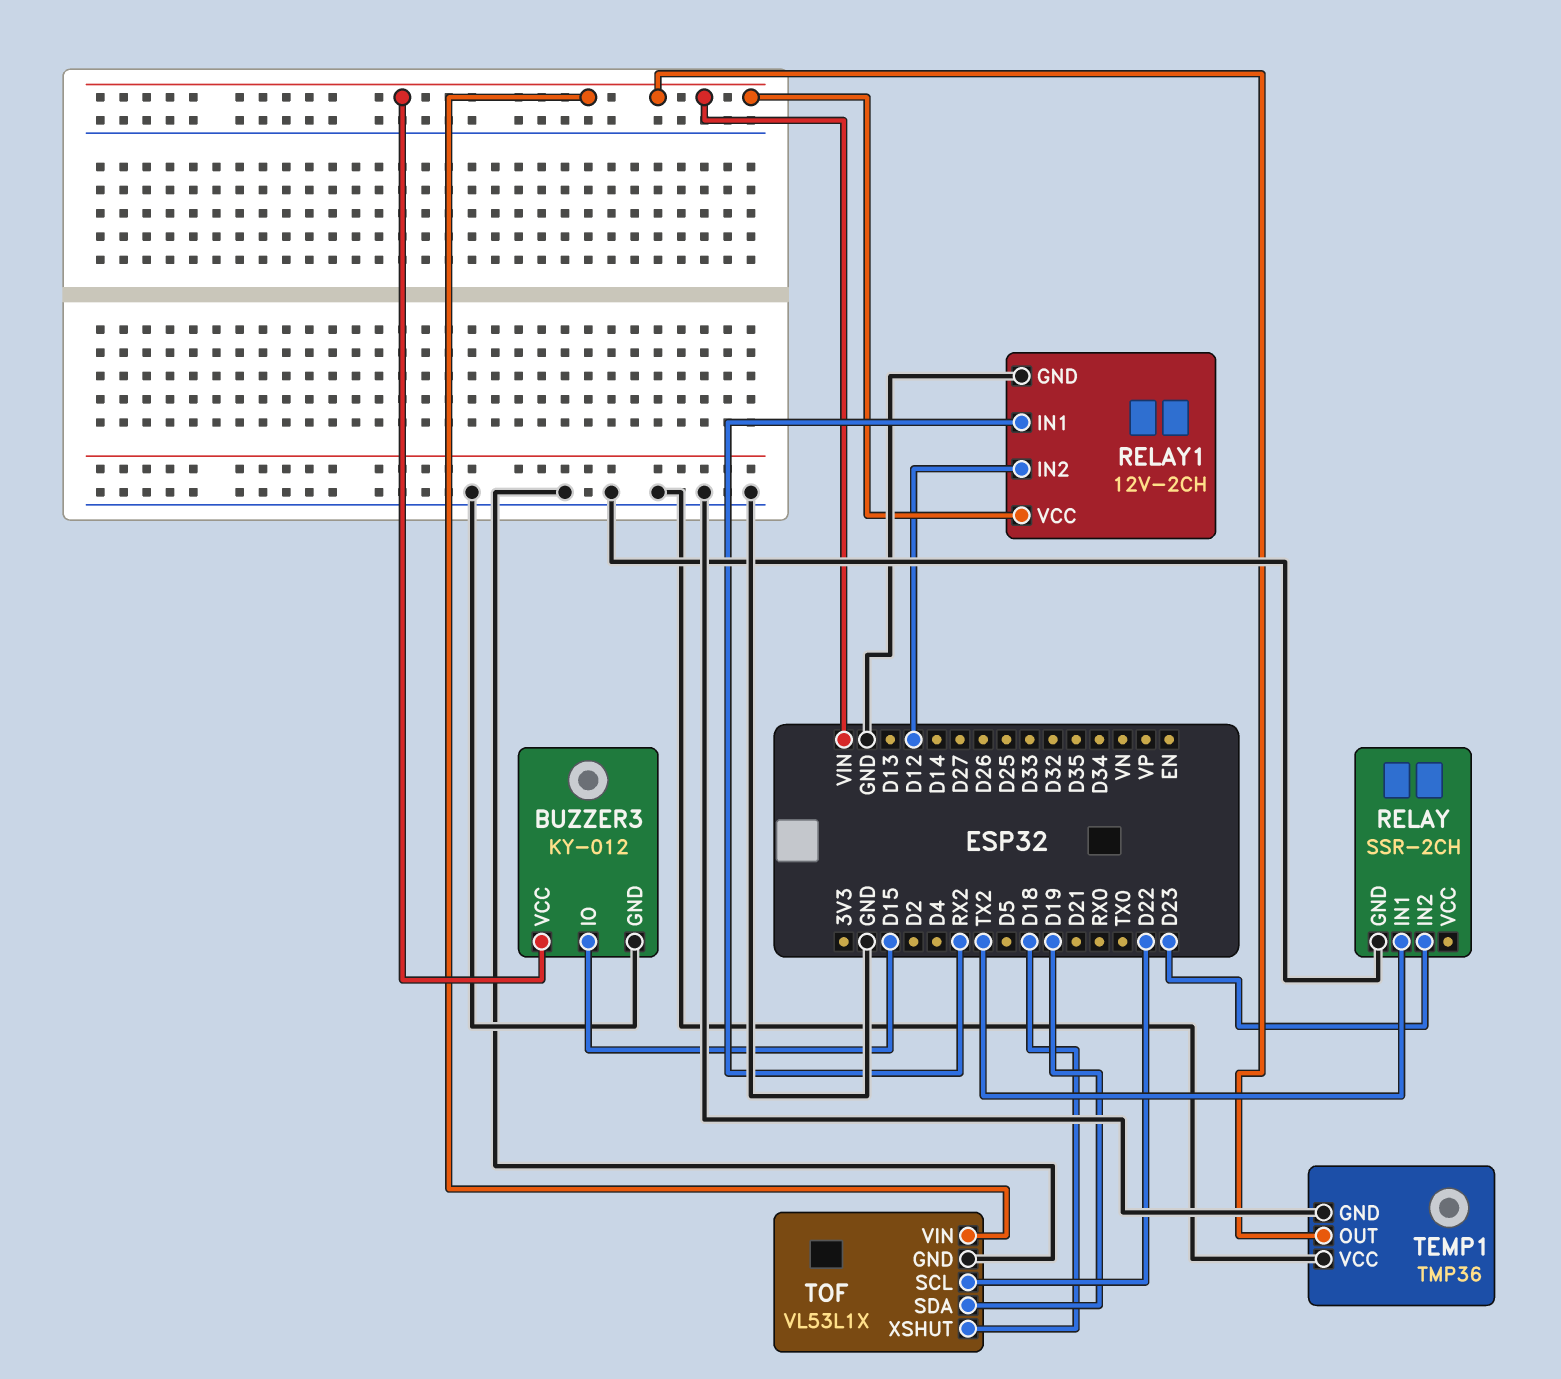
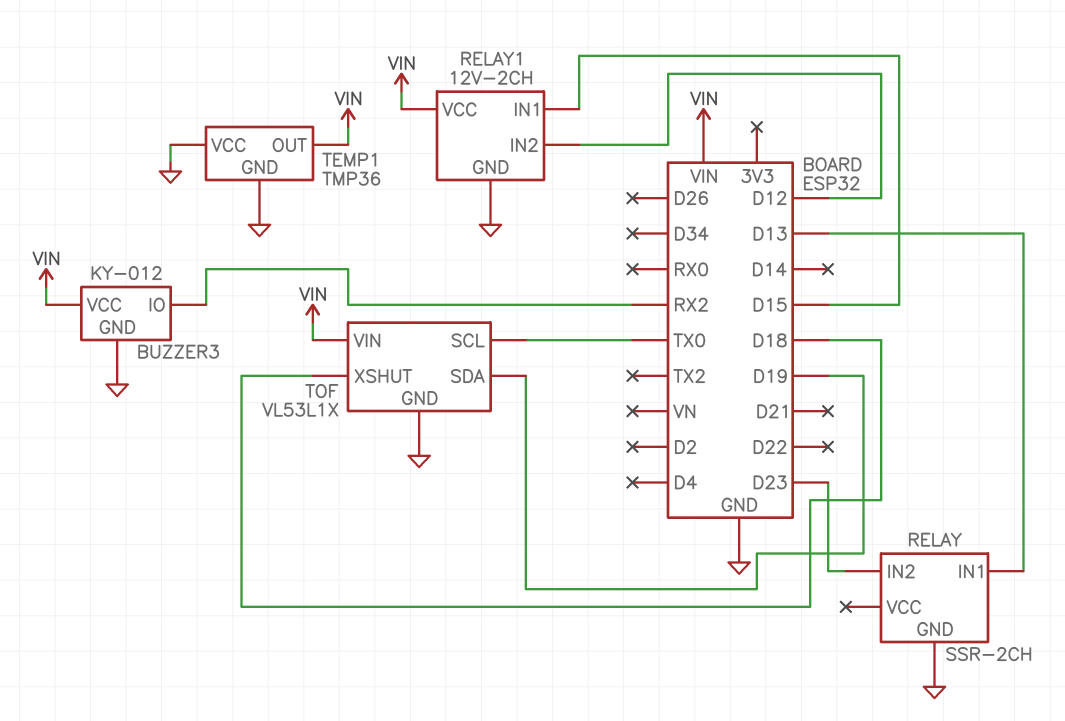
BUZZER3 pin IO: D15 -> RX2
RELAY pin IN1: TX2 -> D13
RELAY1 pin IN1: RX2 -> D15
TOF pin SCL: D22 -> TX0

